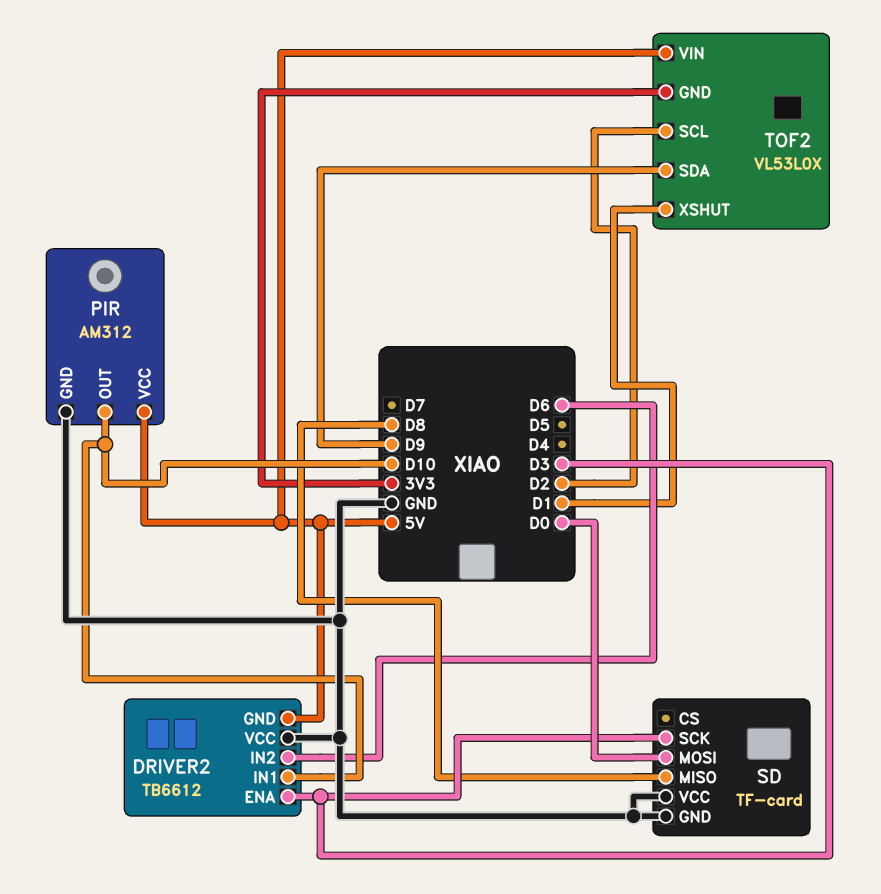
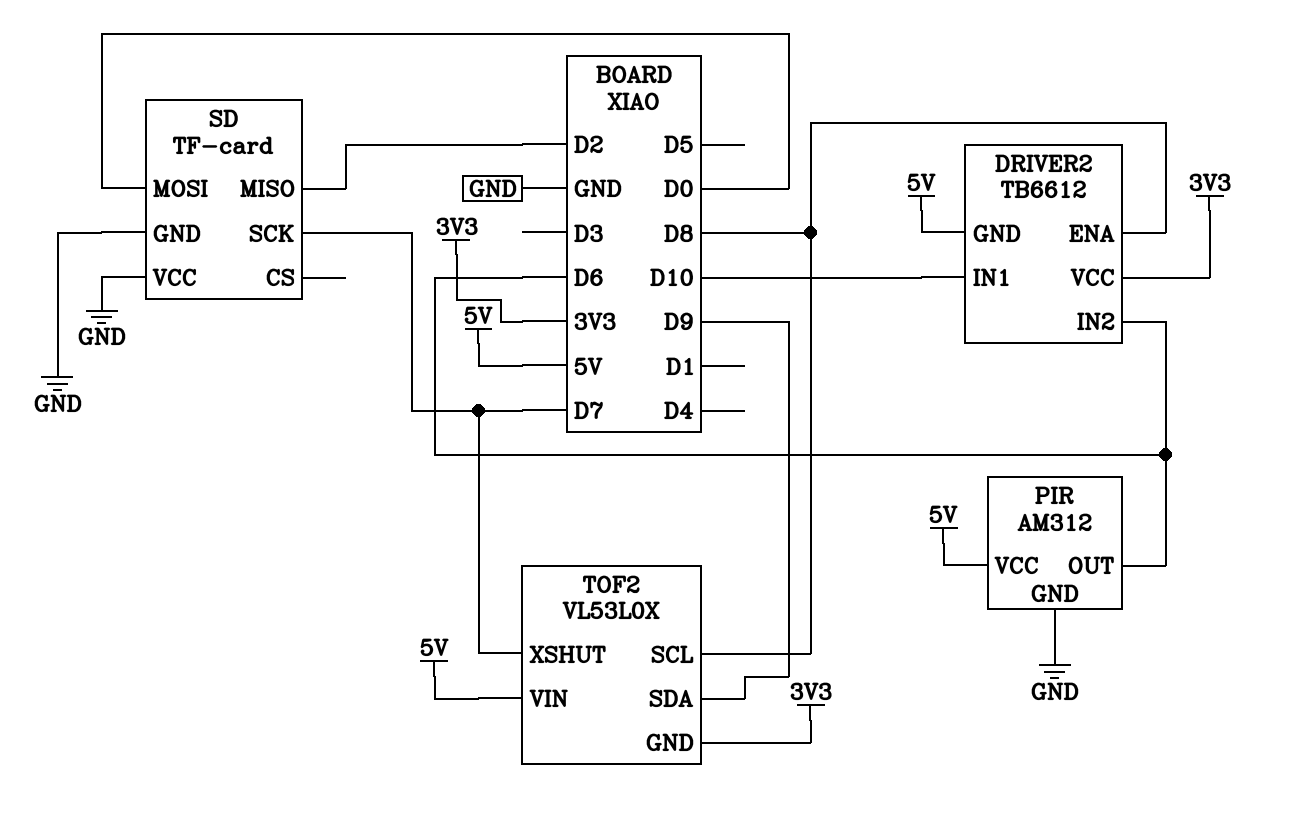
DRIVER2 pin ENA: D3 -> D8
DRIVER2 pin VCC: GND -> 3V3
PIR pin OUT: D10 -> D6
SD pin MISO: D8 -> D2
SD pin SCK: D3 -> D7
TOF2 pin SCL: D2 -> D8
TOF2 pin XSHUT: D1 -> D7

